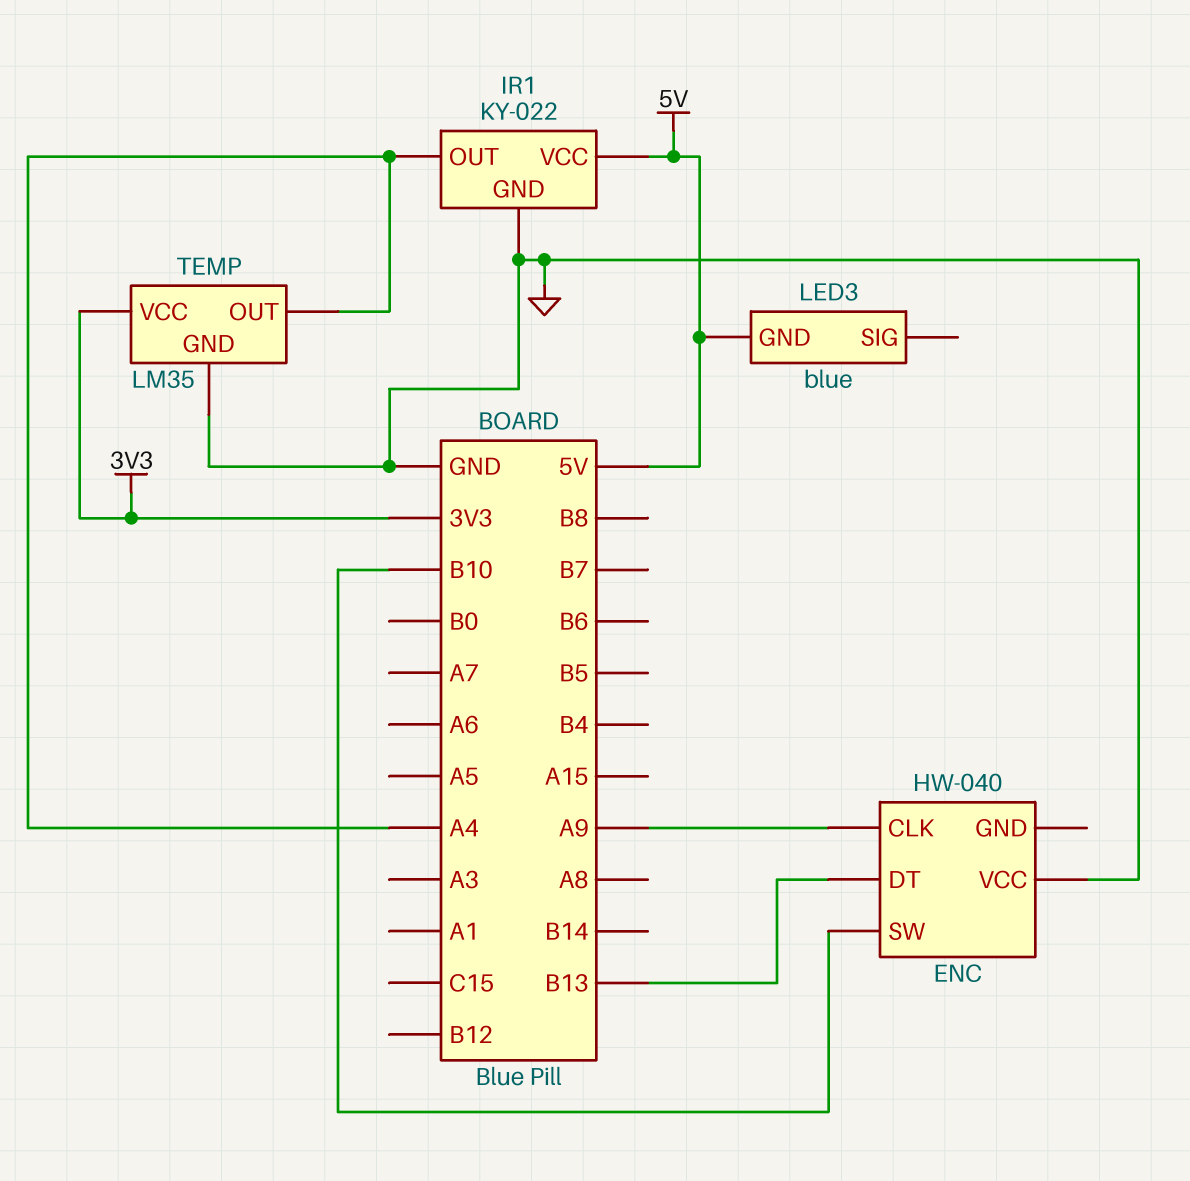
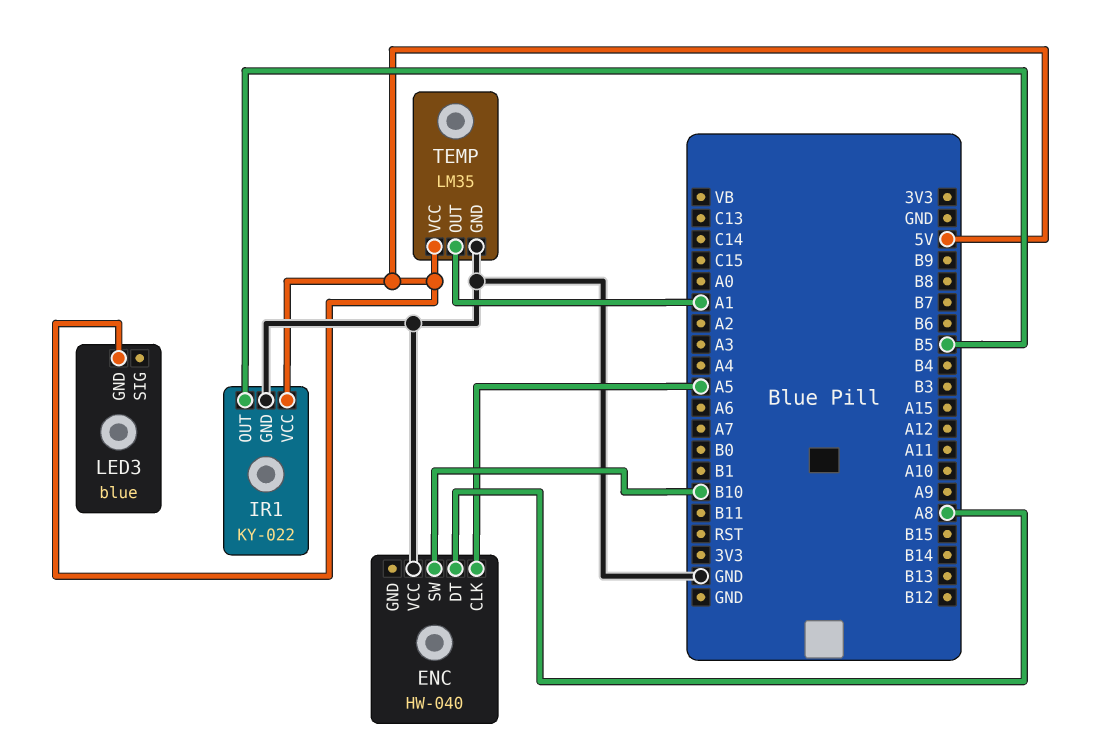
ENC pin CLK: A9 -> A5
ENC pin DT: B13 -> A8
IR1 pin OUT: A4 -> B5
TEMP pin OUT: A4 -> A1
TEMP pin VCC: 3V3 -> 5V

